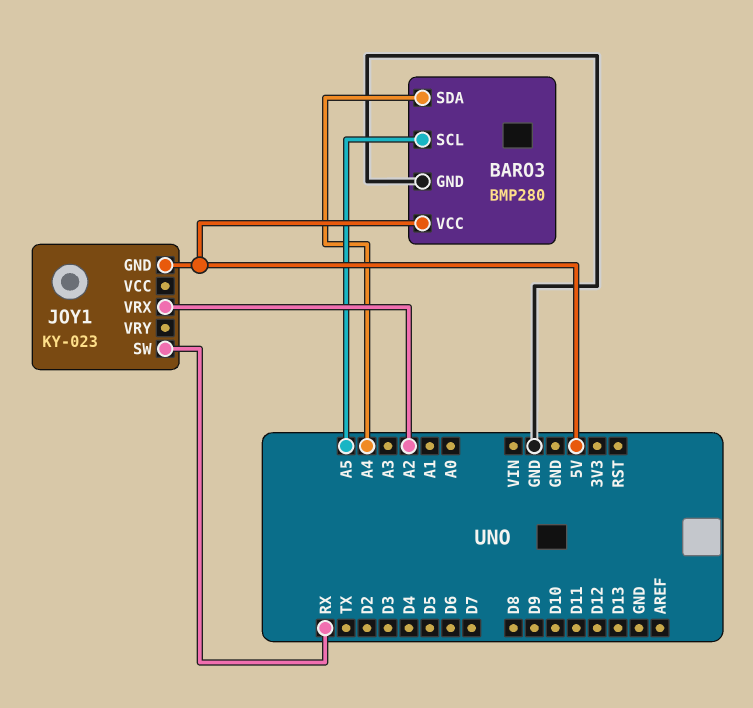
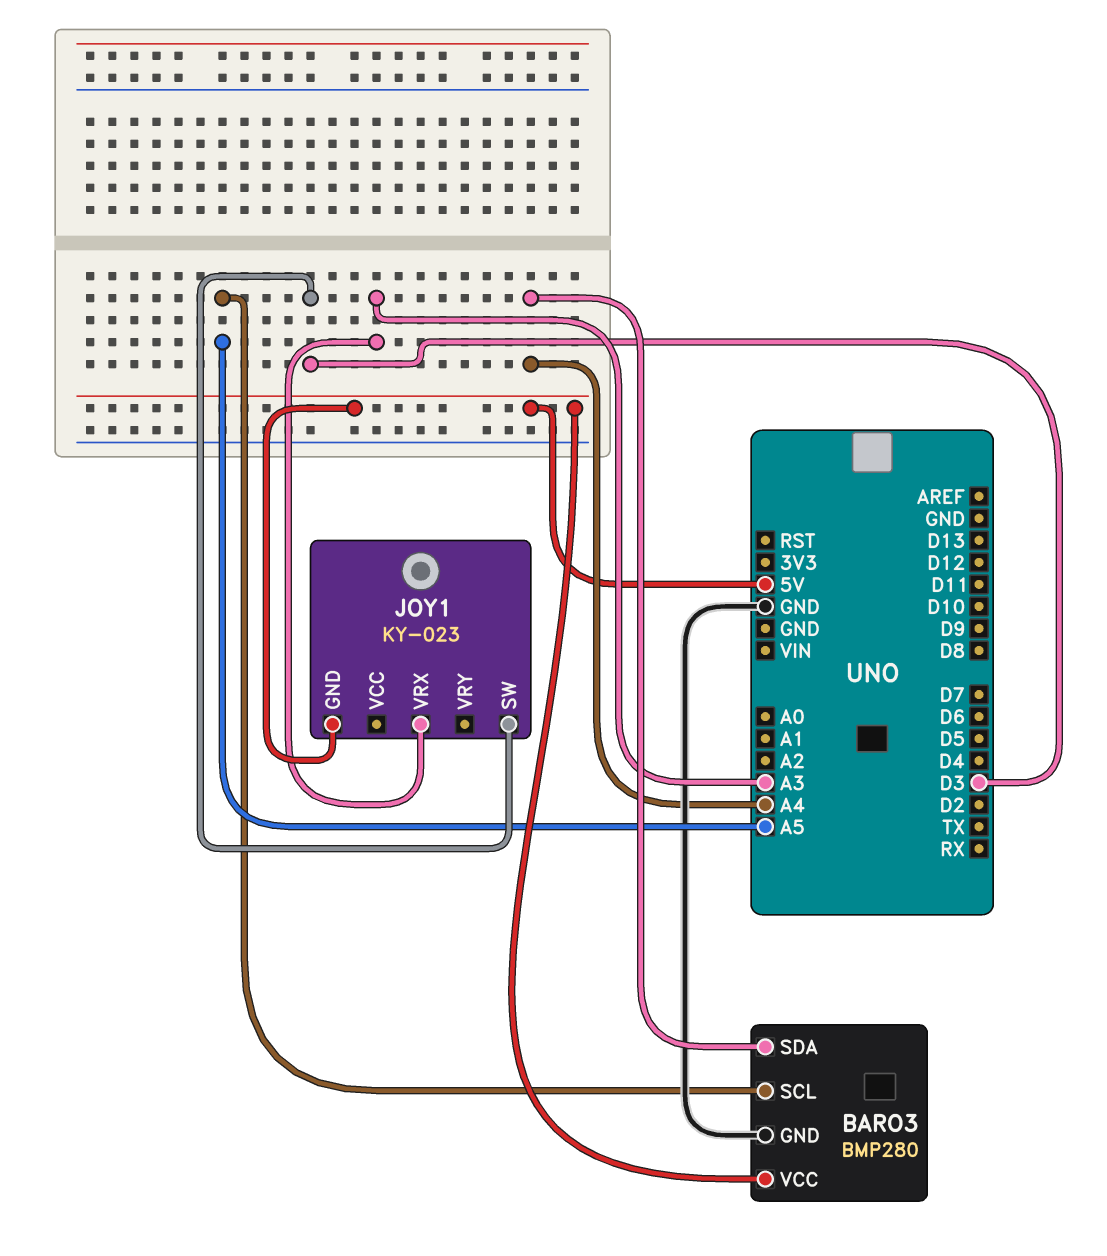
JOY1 pin SW: RX -> D3
JOY1 pin VRX: A2 -> A3

